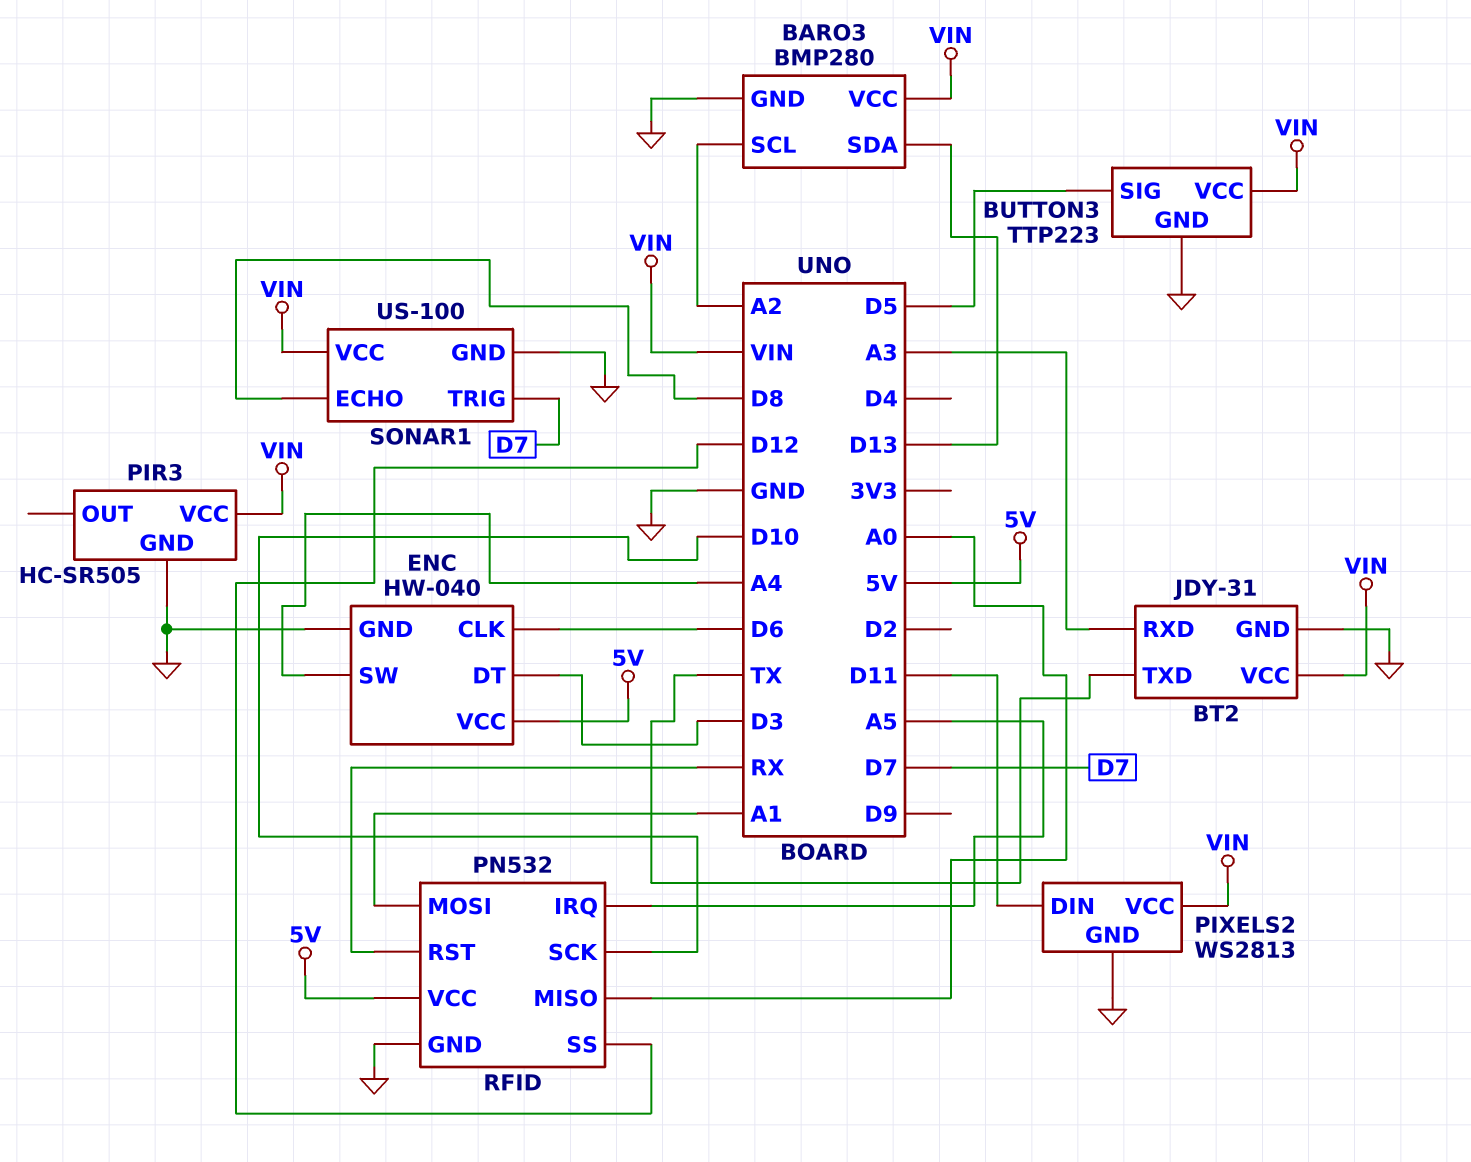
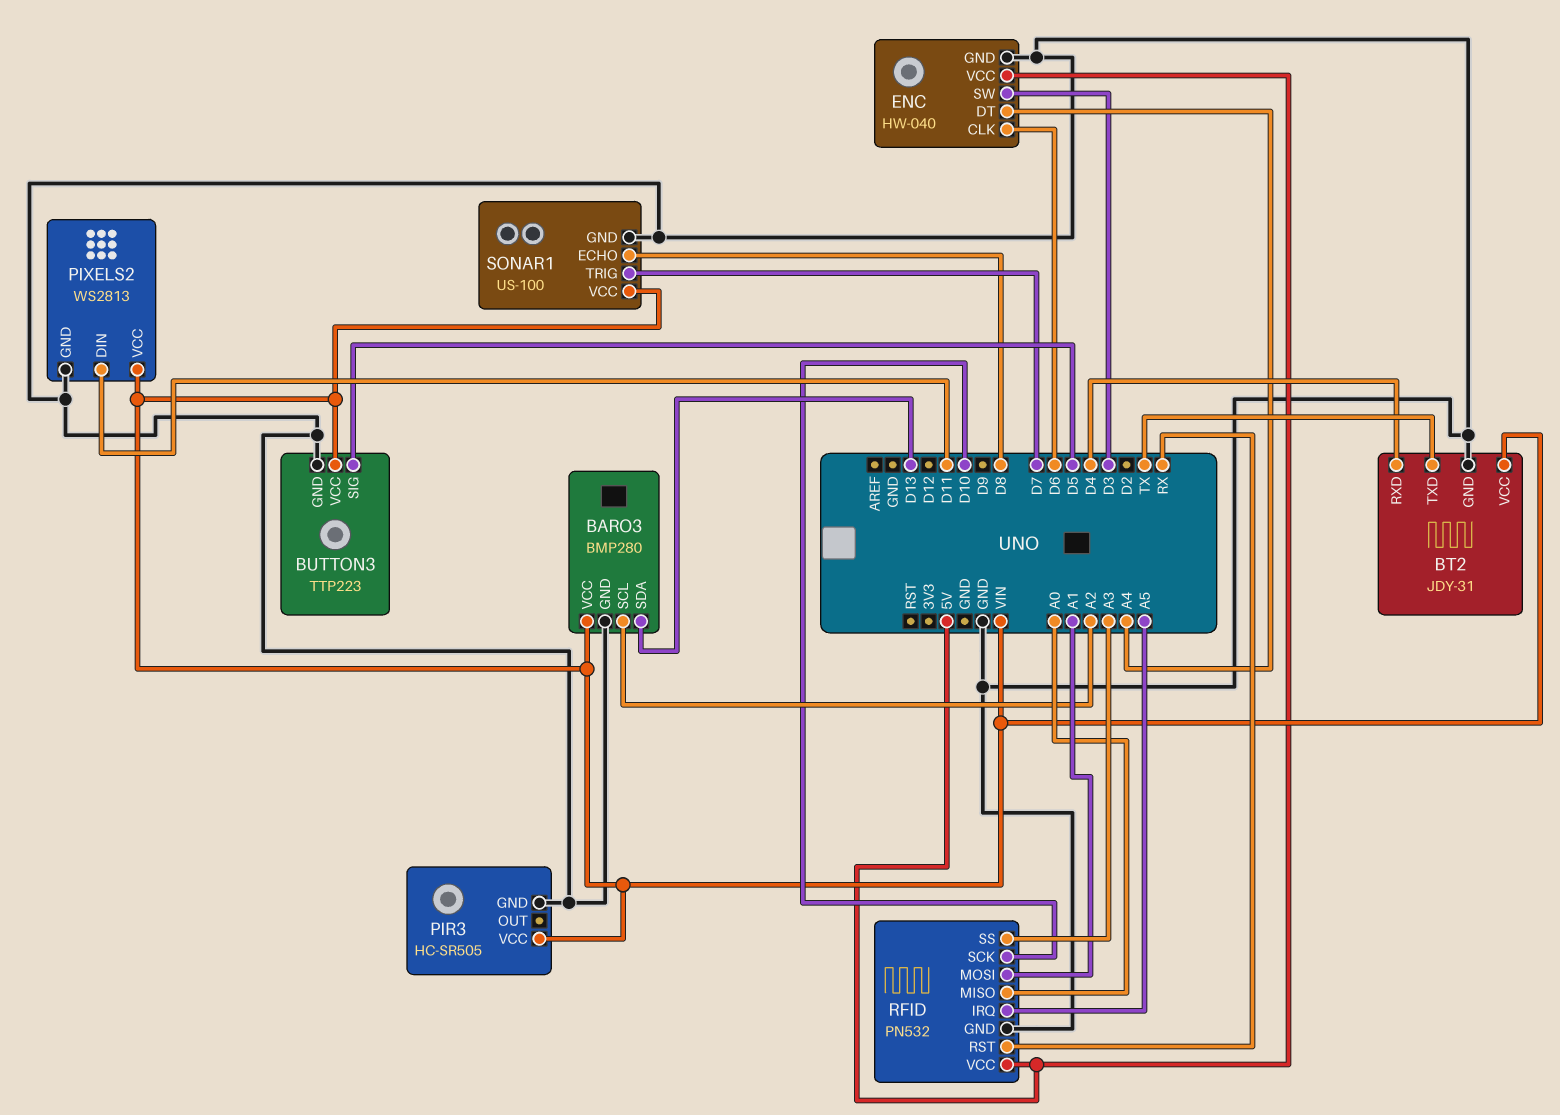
BT2 pin RXD: A3 -> D4
ENC pin DT: D3 -> A4
ENC pin SW: A4 -> D3
RFID pin SS: D12 -> A3

